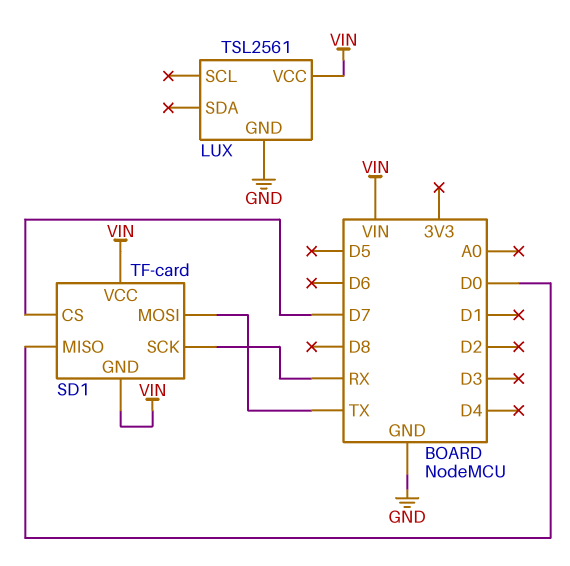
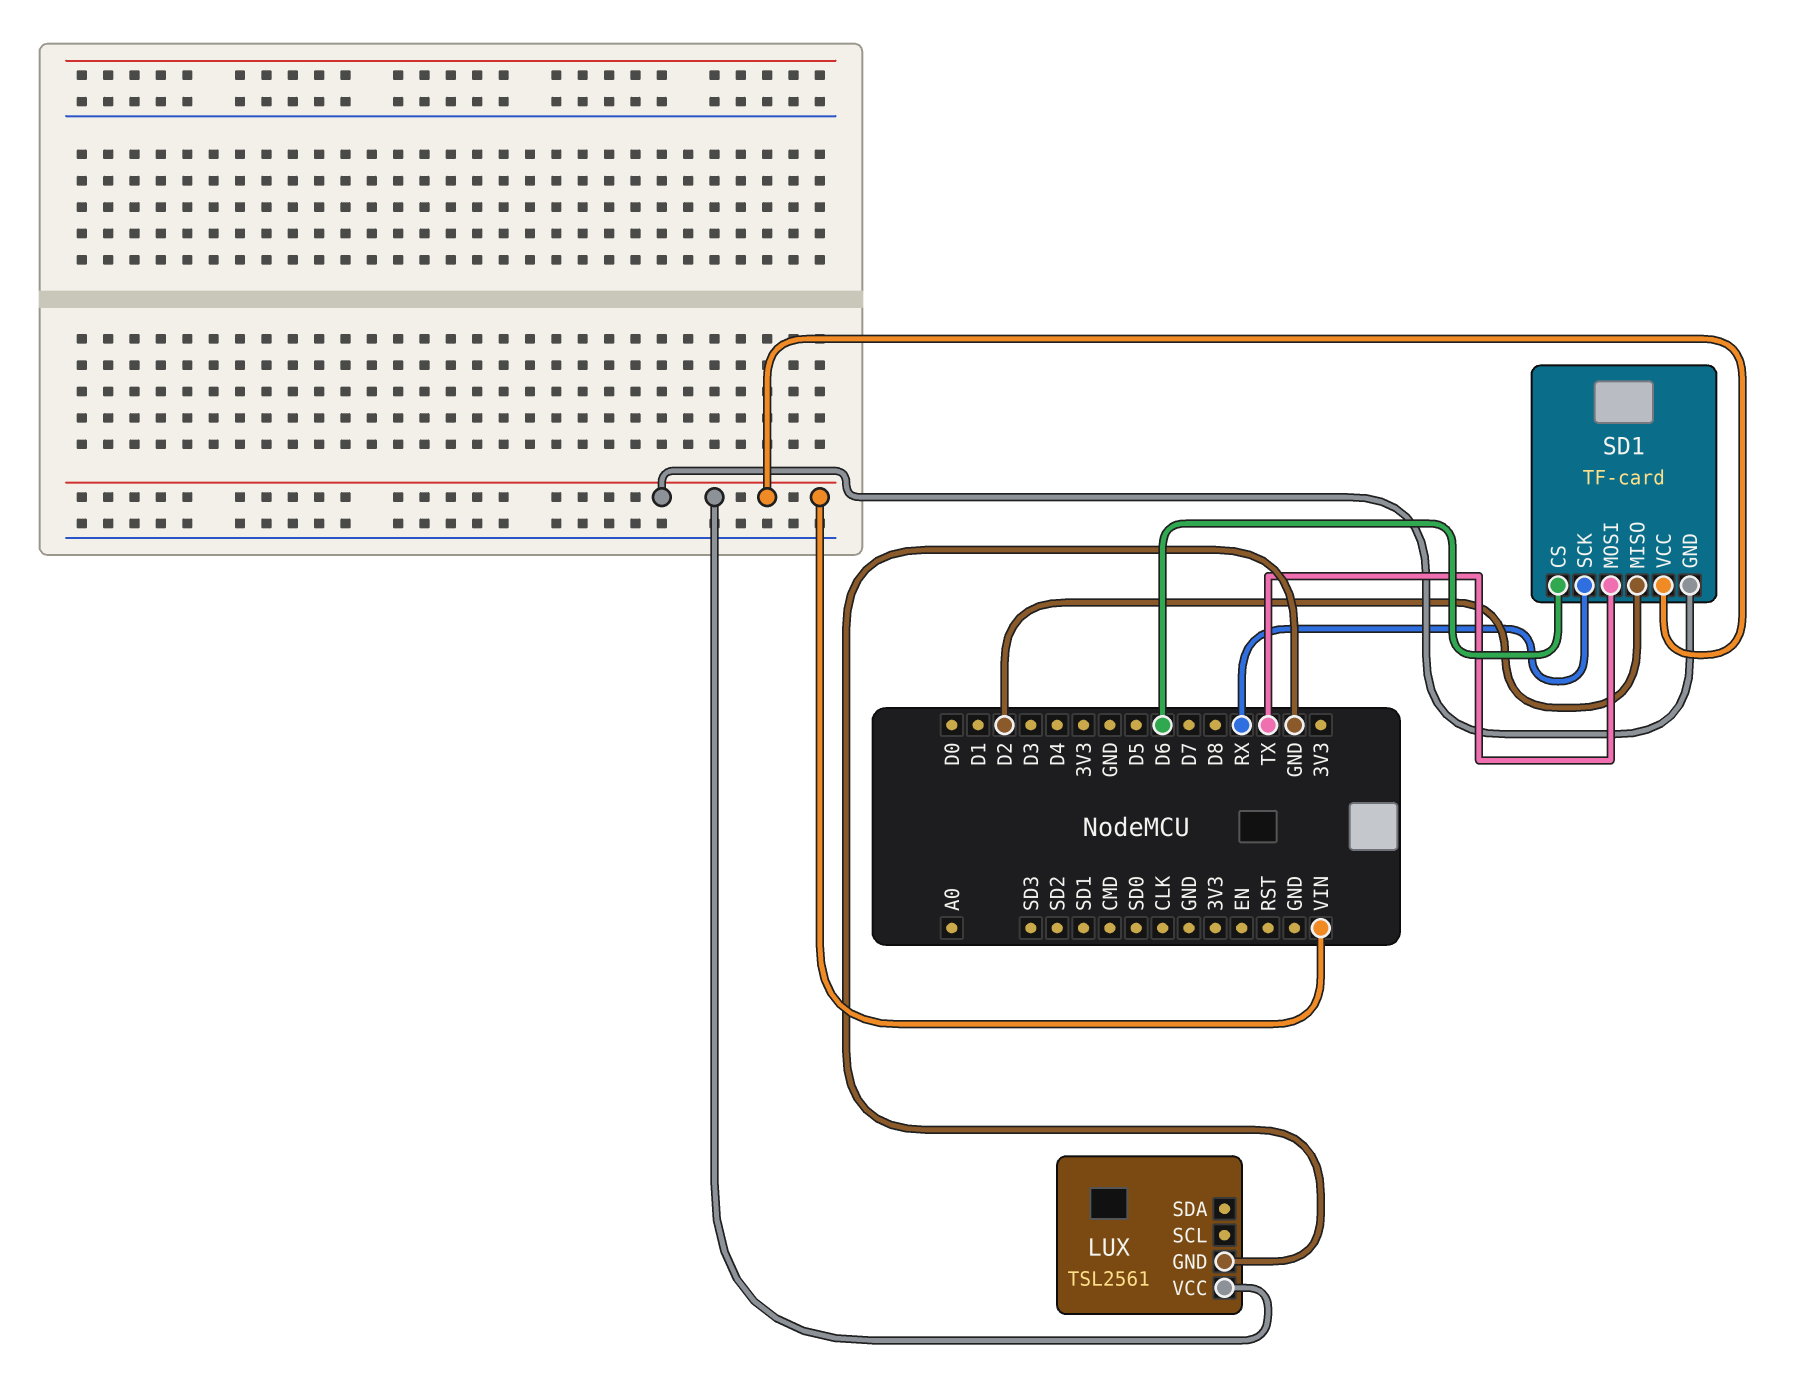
SD1 pin CS: D7 -> D6
SD1 pin MISO: D0 -> D2

